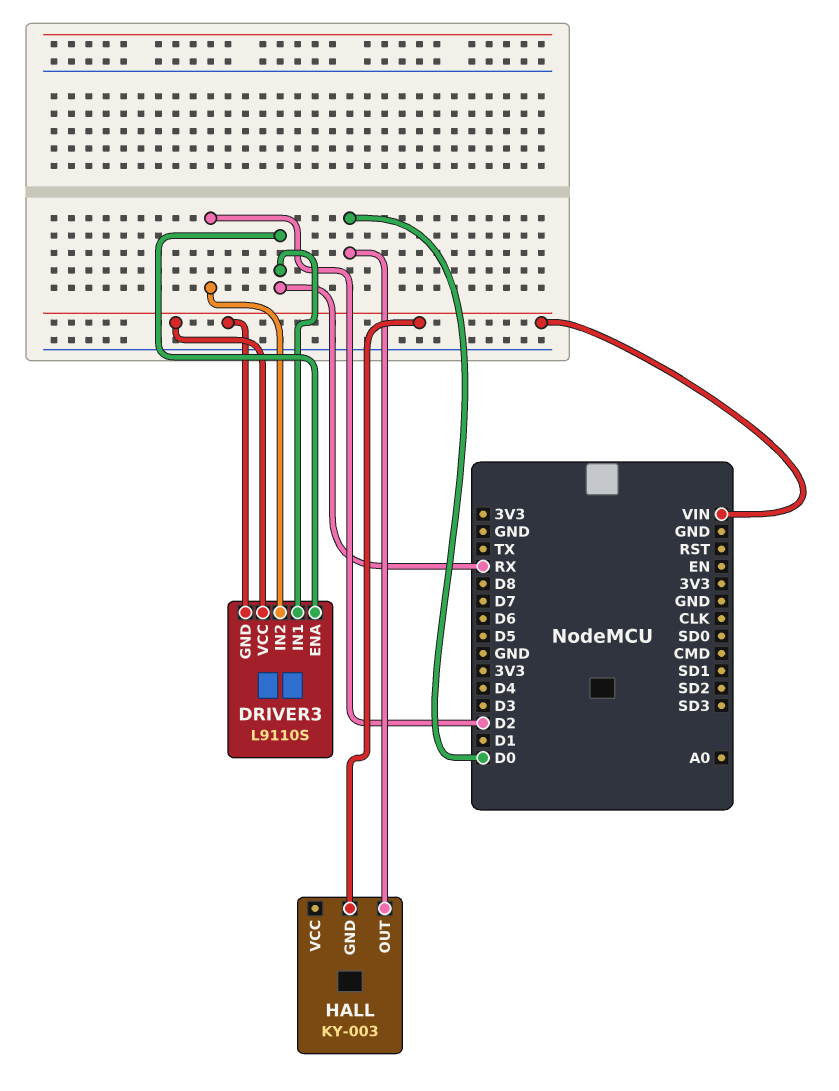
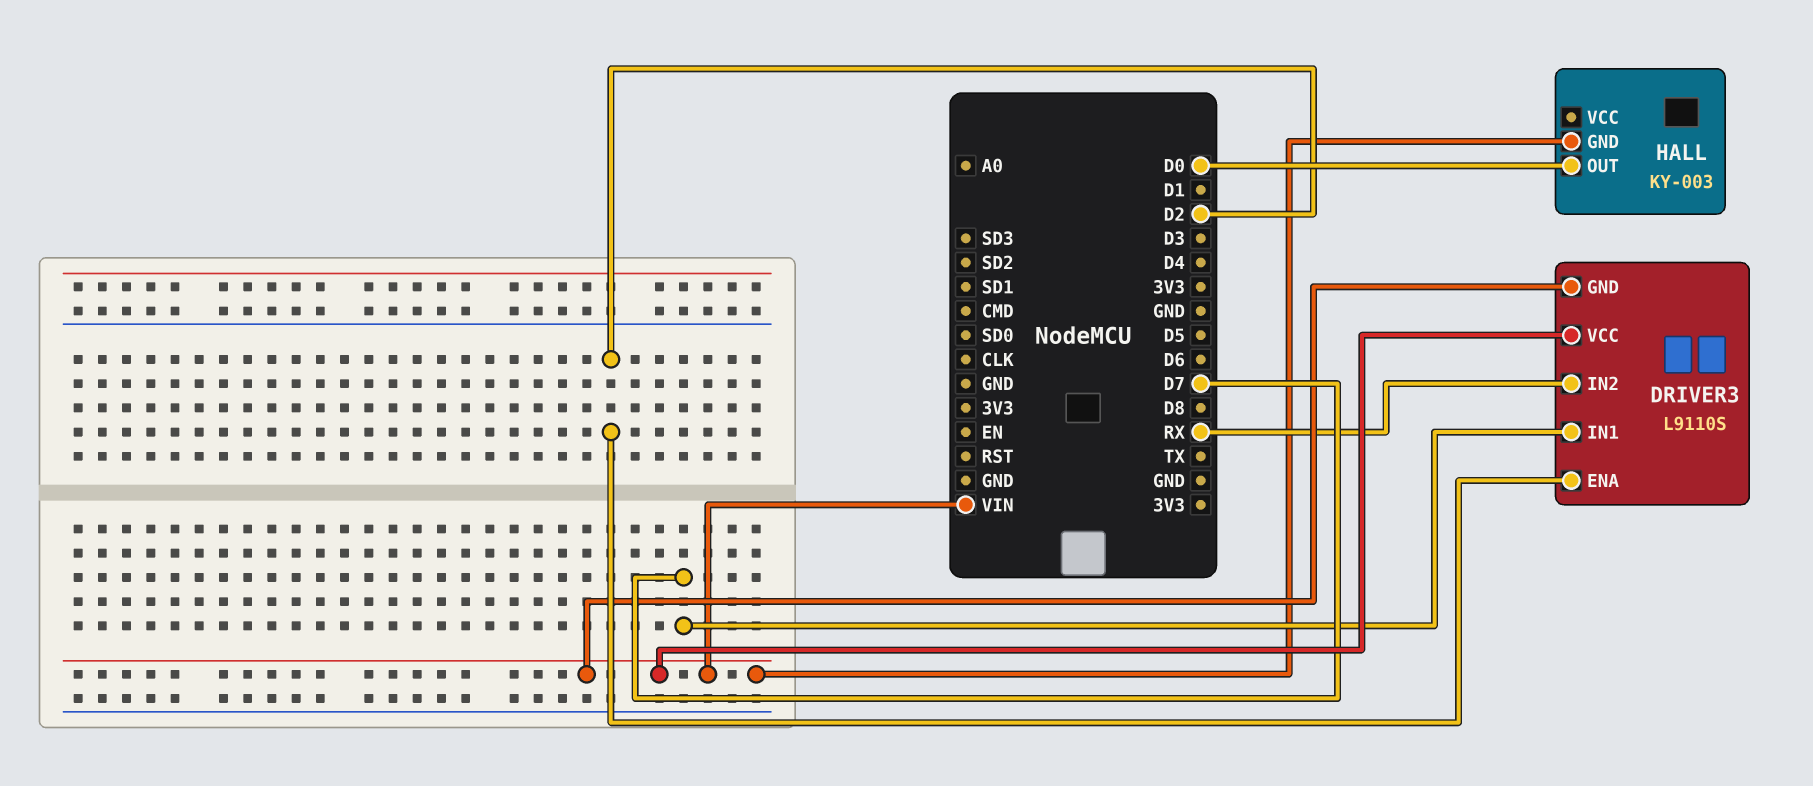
DRIVER3 pin ENA: RX -> D2
DRIVER3 pin IN1: RX -> D7
DRIVER3 pin IN2: D2 -> RX

